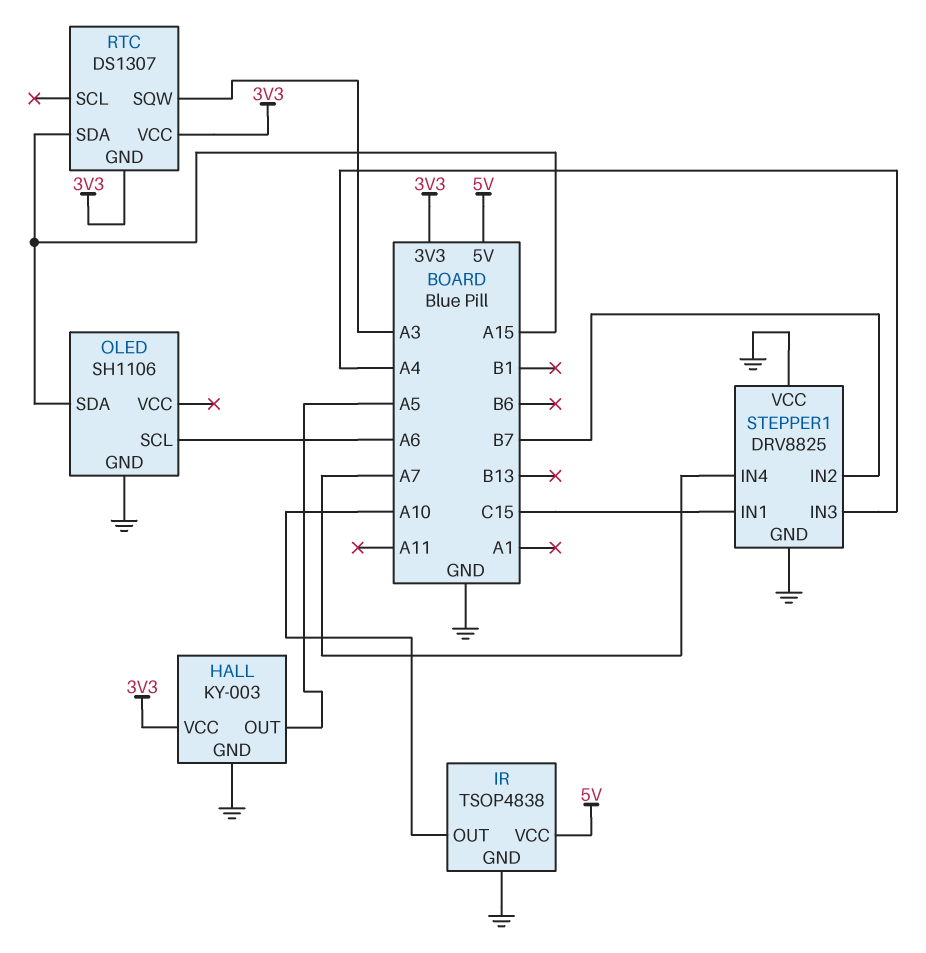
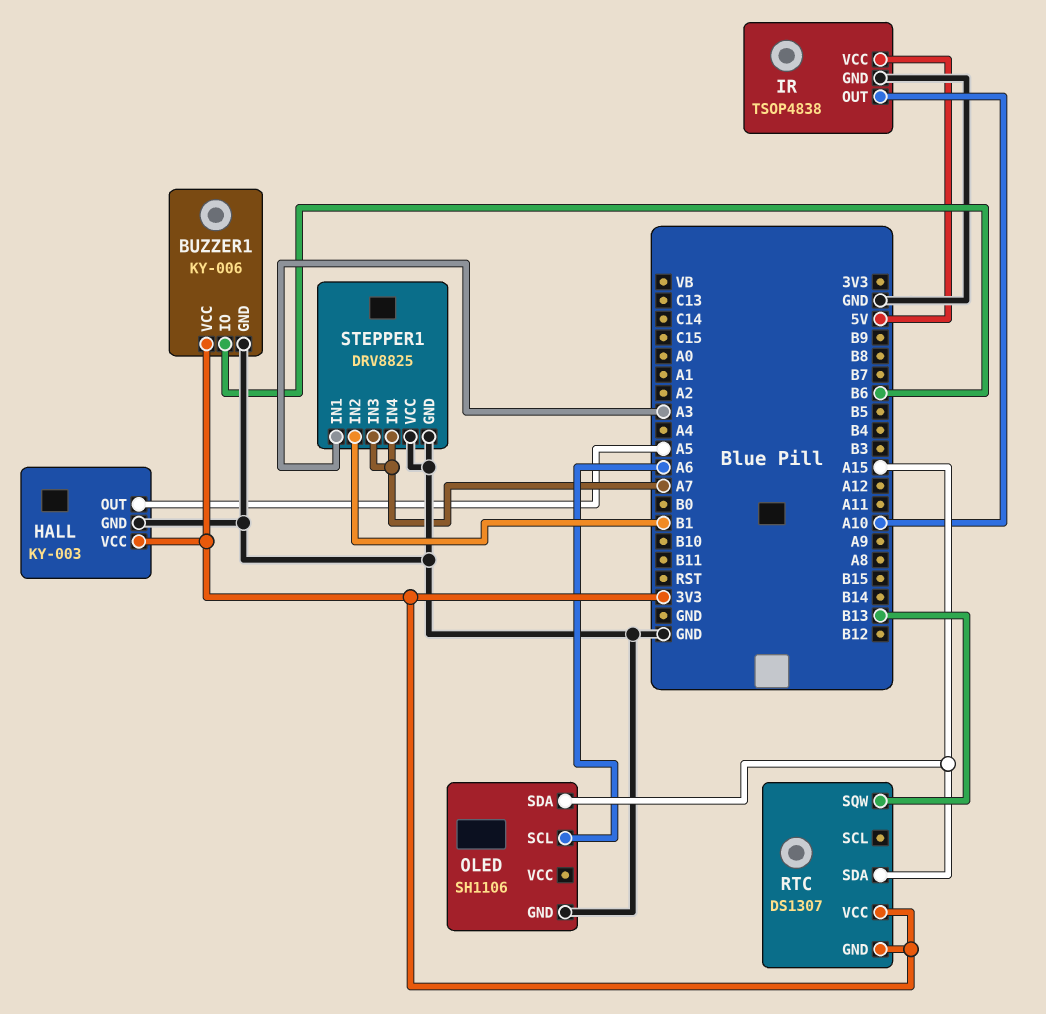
BUZZER1: none -> KY-006
BUZZER1 pin GND: none -> GND
BUZZER1 pin IO: none -> B6
BUZZER1 pin VCC: none -> 3V3
RTC pin SQW: A3 -> B13
STEPPER1 pin IN1: C15 -> A3
STEPPER1 pin IN2: B7 -> B1
STEPPER1 pin IN3: A4 -> A7

